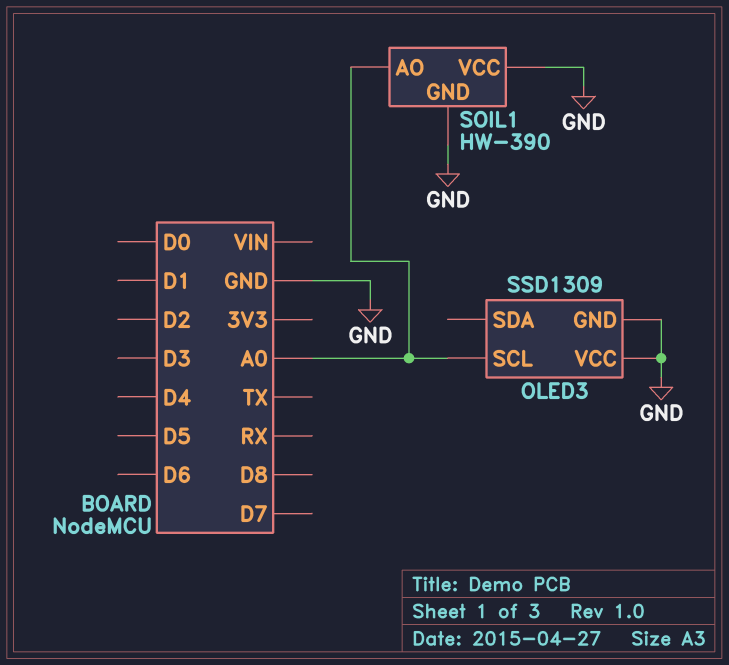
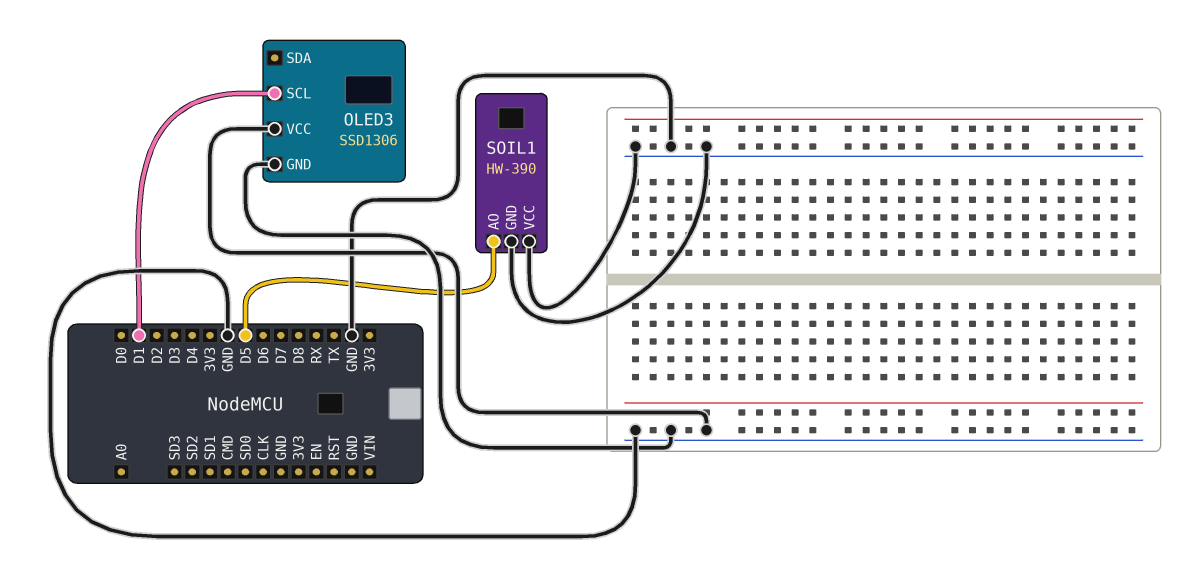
OLED3: SSD1309 -> SSD1306
OLED3 pin SCL: A0 -> D1
SOIL1 pin AO: A0 -> D5

